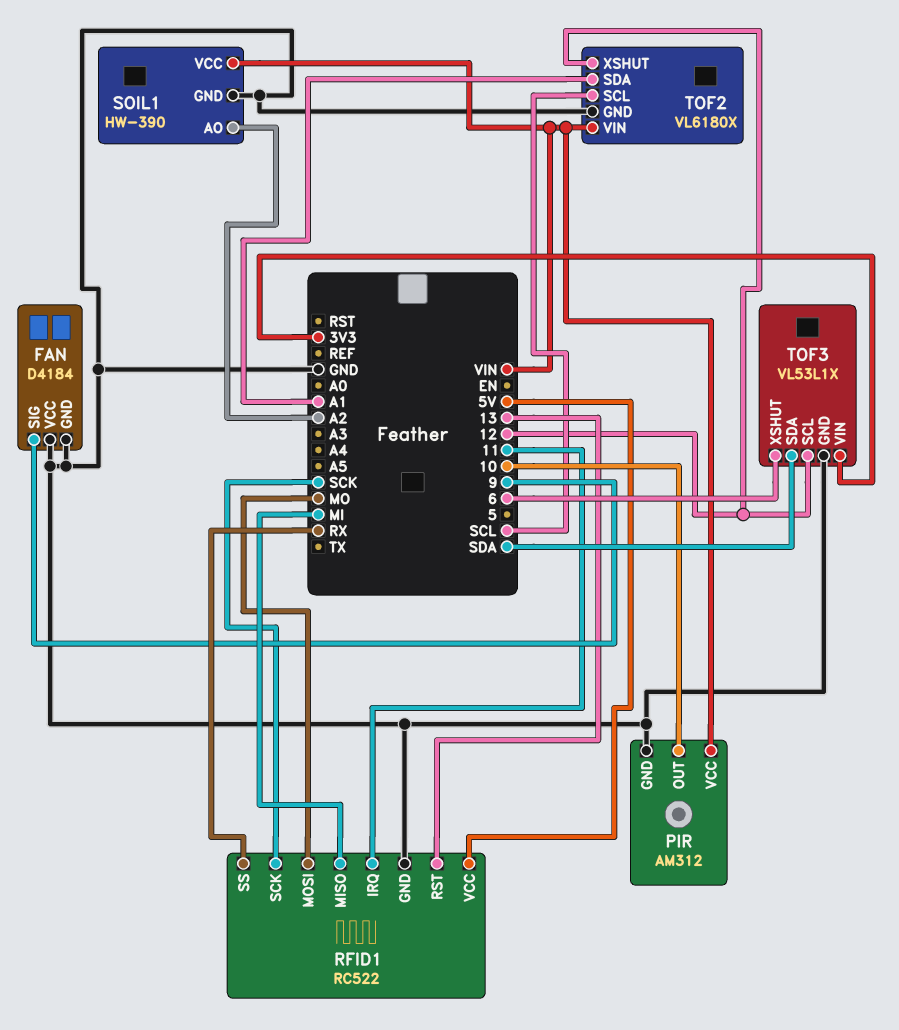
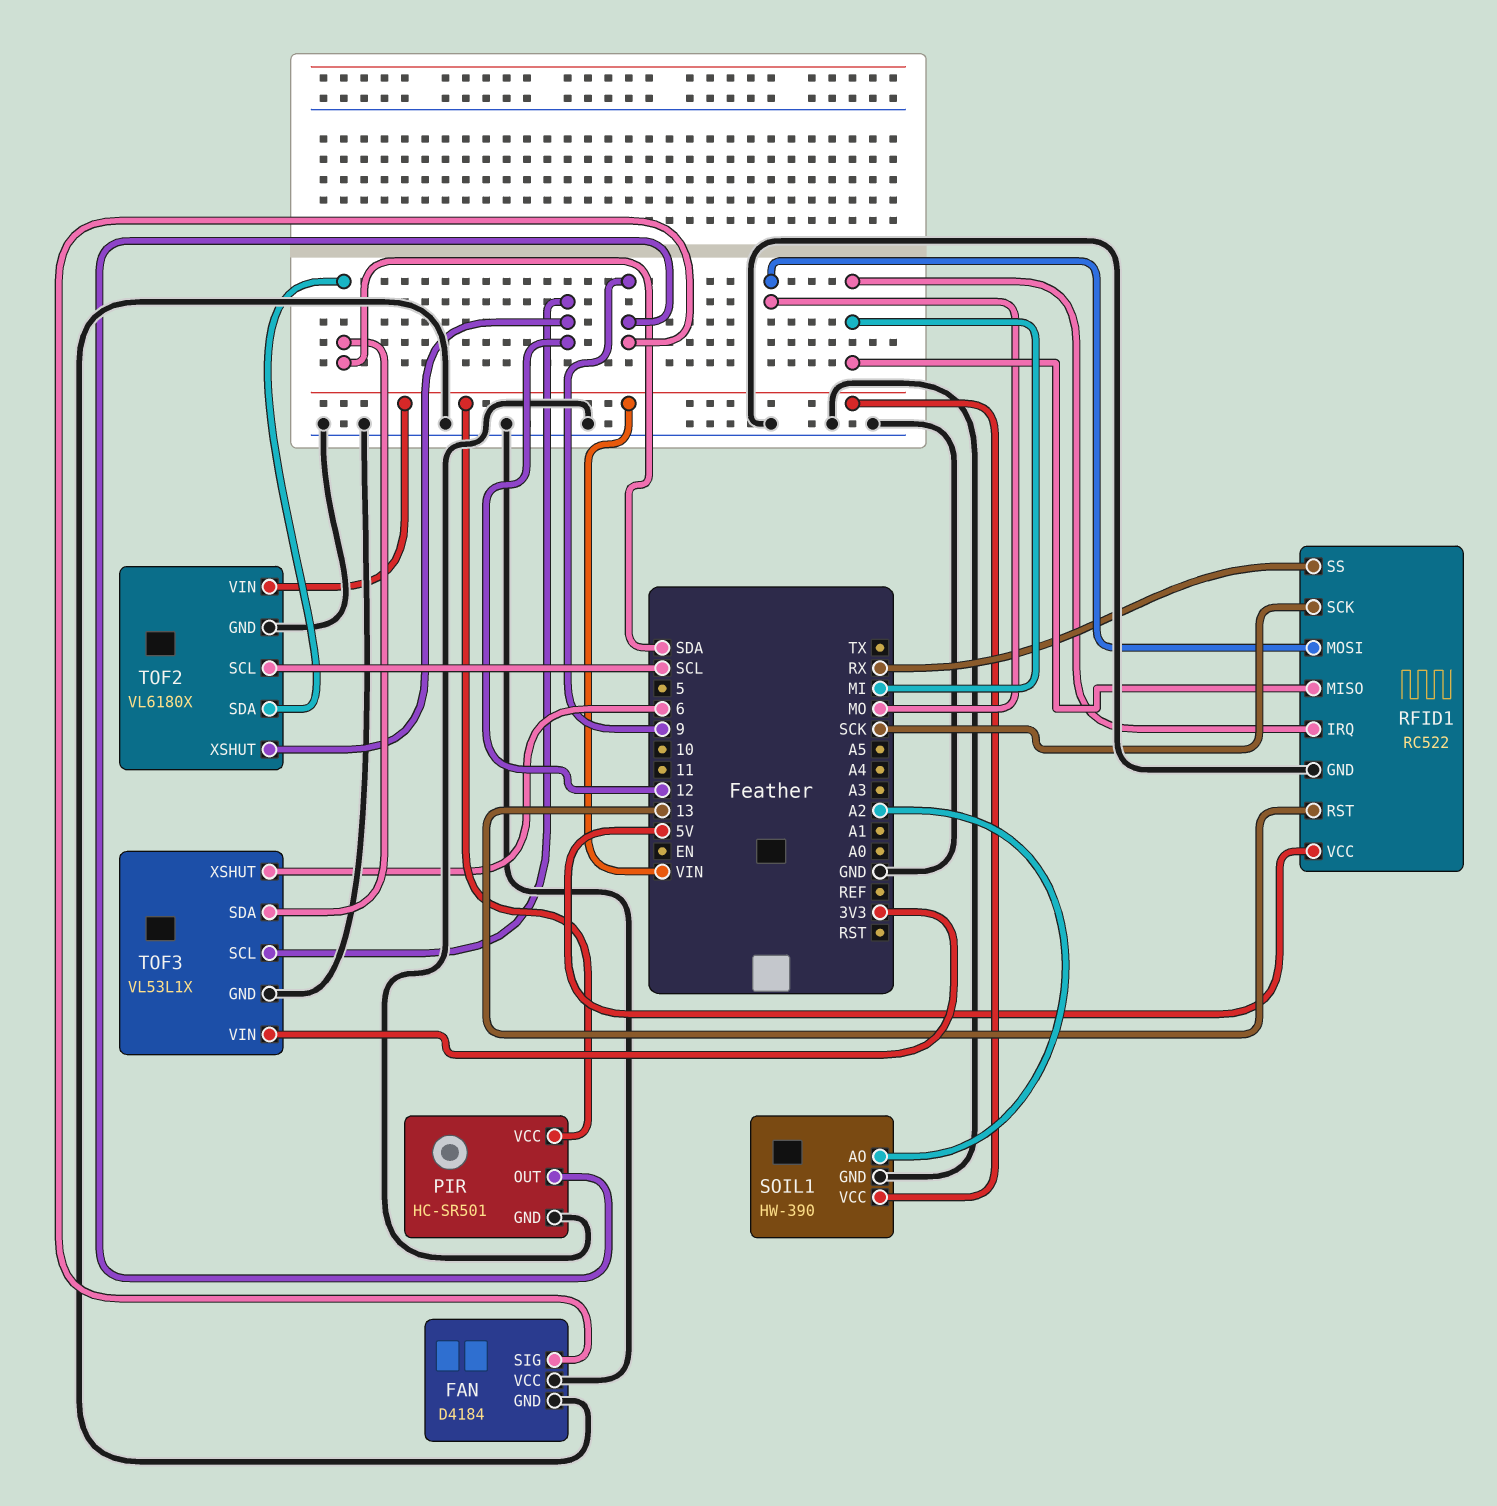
PIR: AM312 -> HC-SR501
PIR pin OUT: 10 -> 9
RFID1 pin IRQ: 11 -> MI
TOF2 pin SDA: A1 -> SDA

